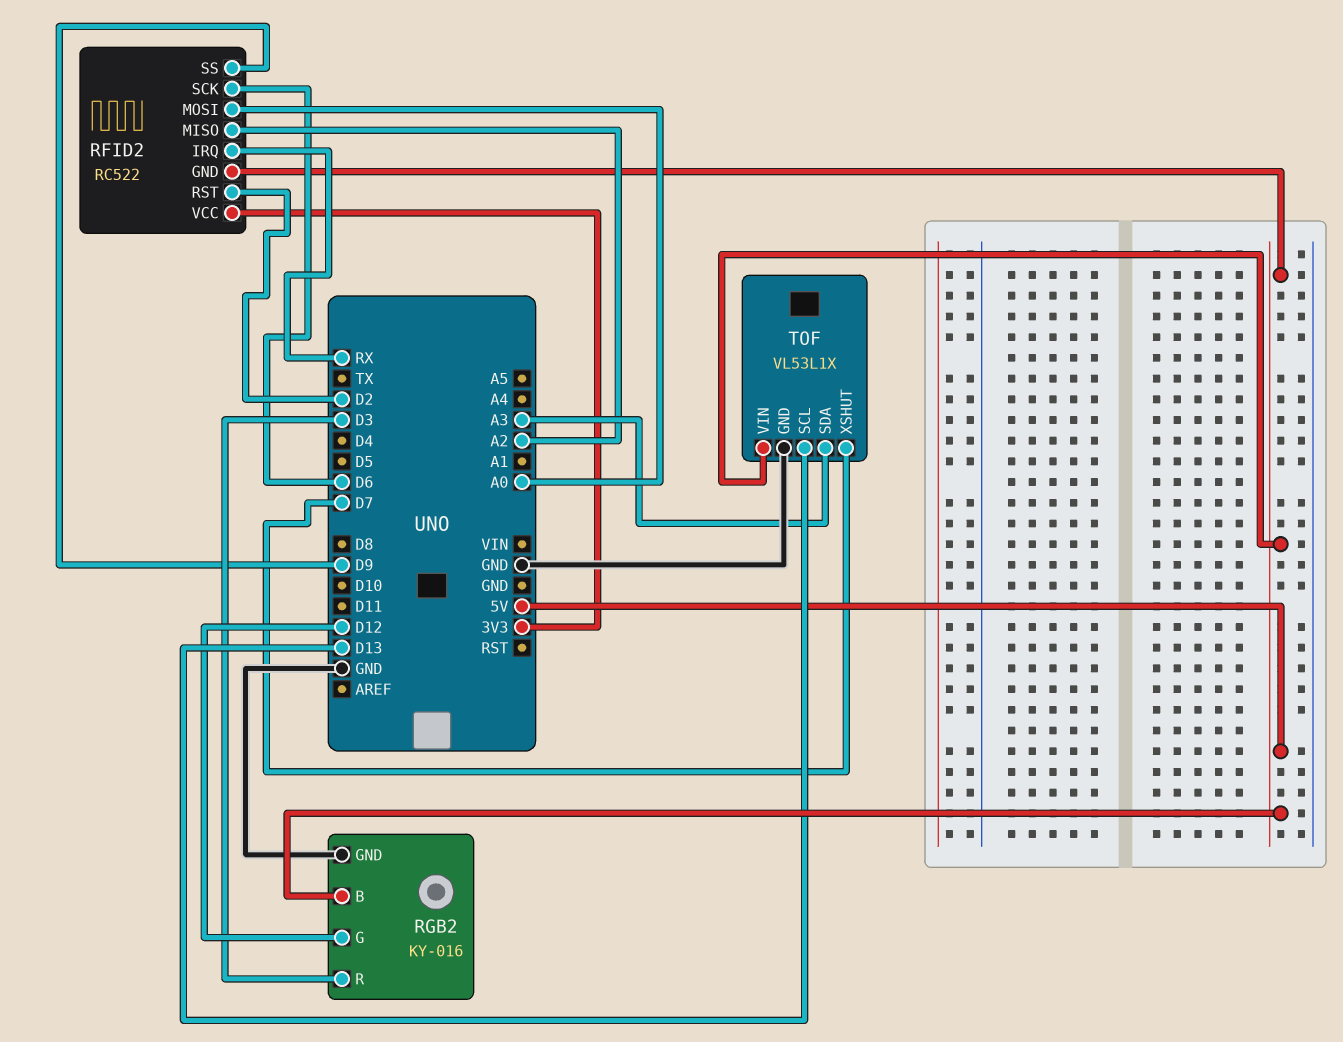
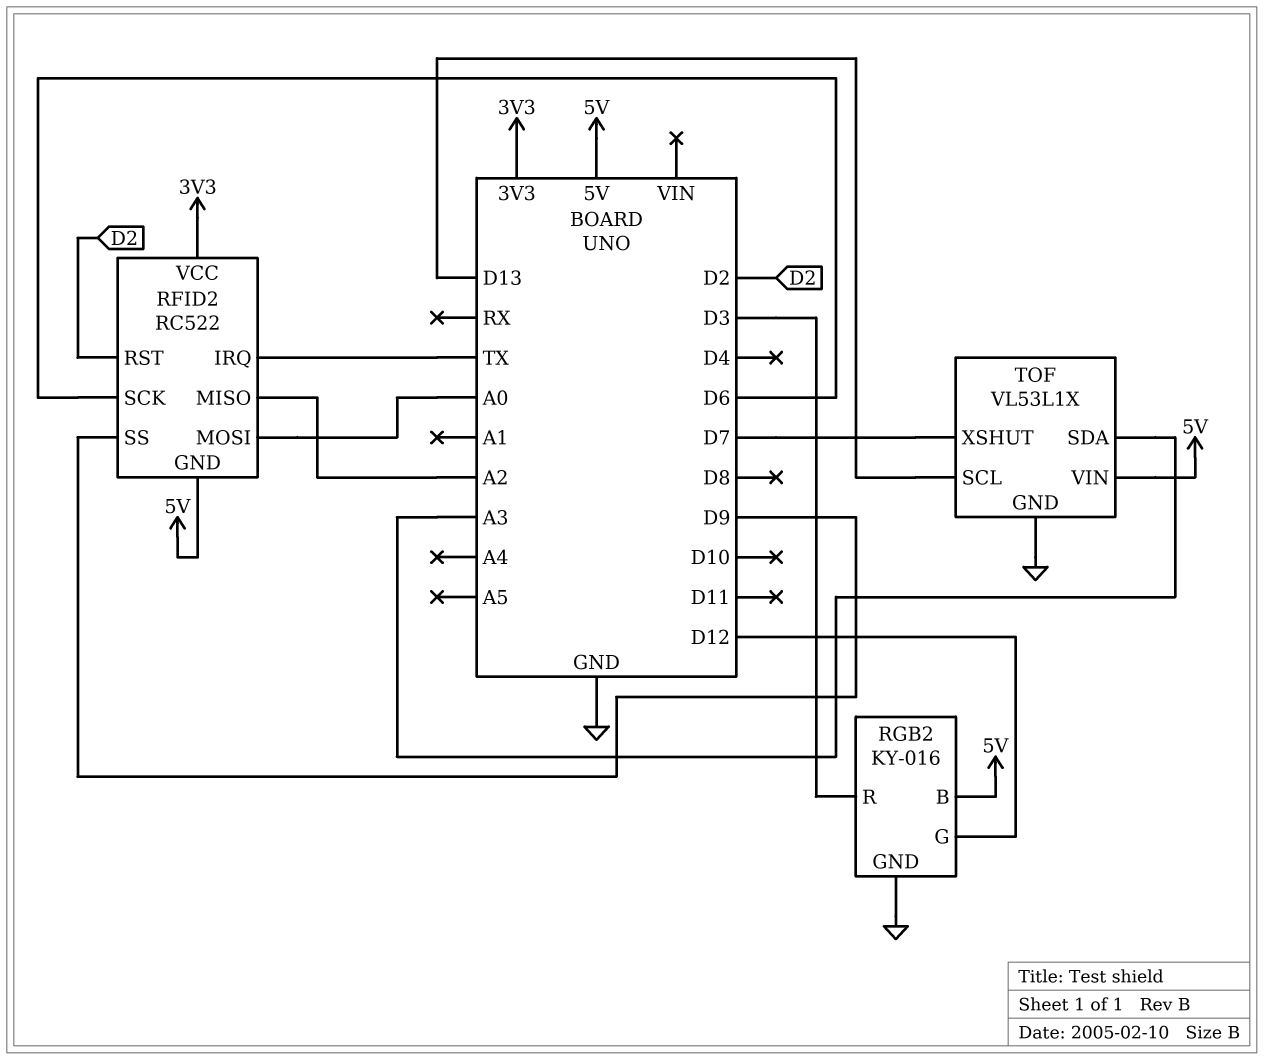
RFID2 pin IRQ: RX -> TX

